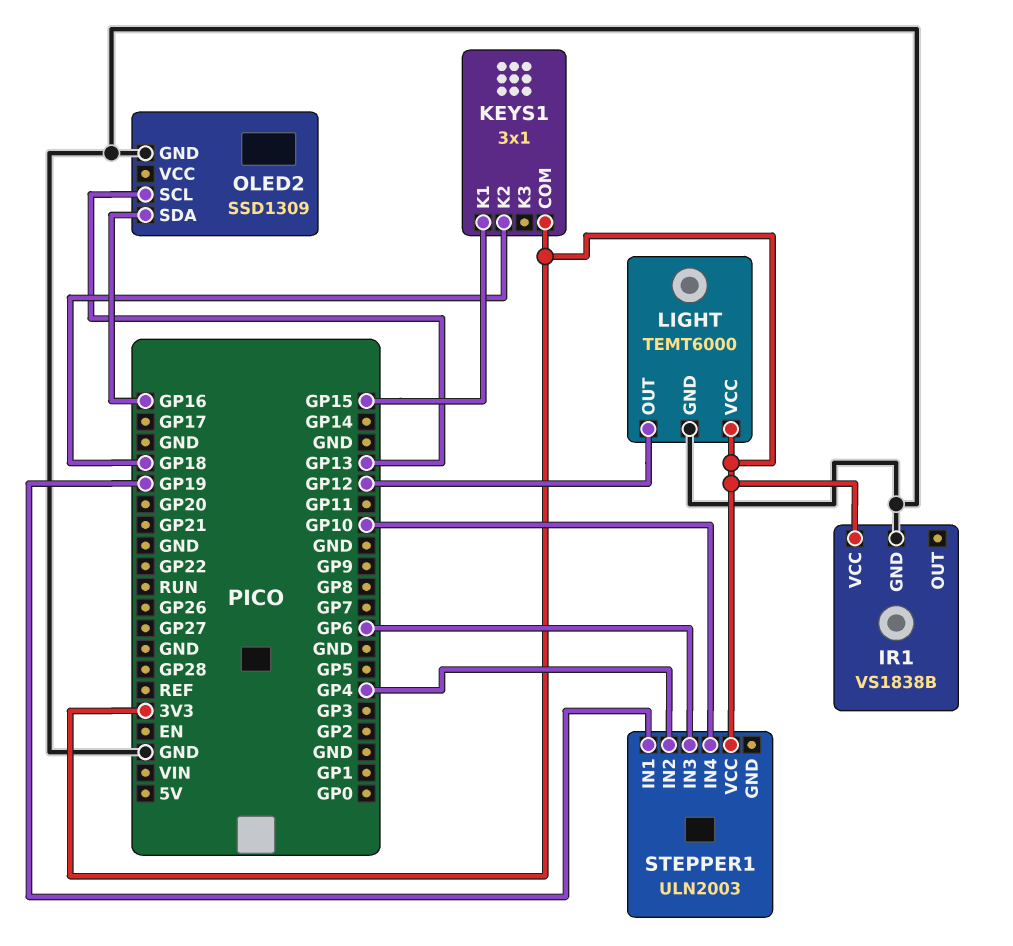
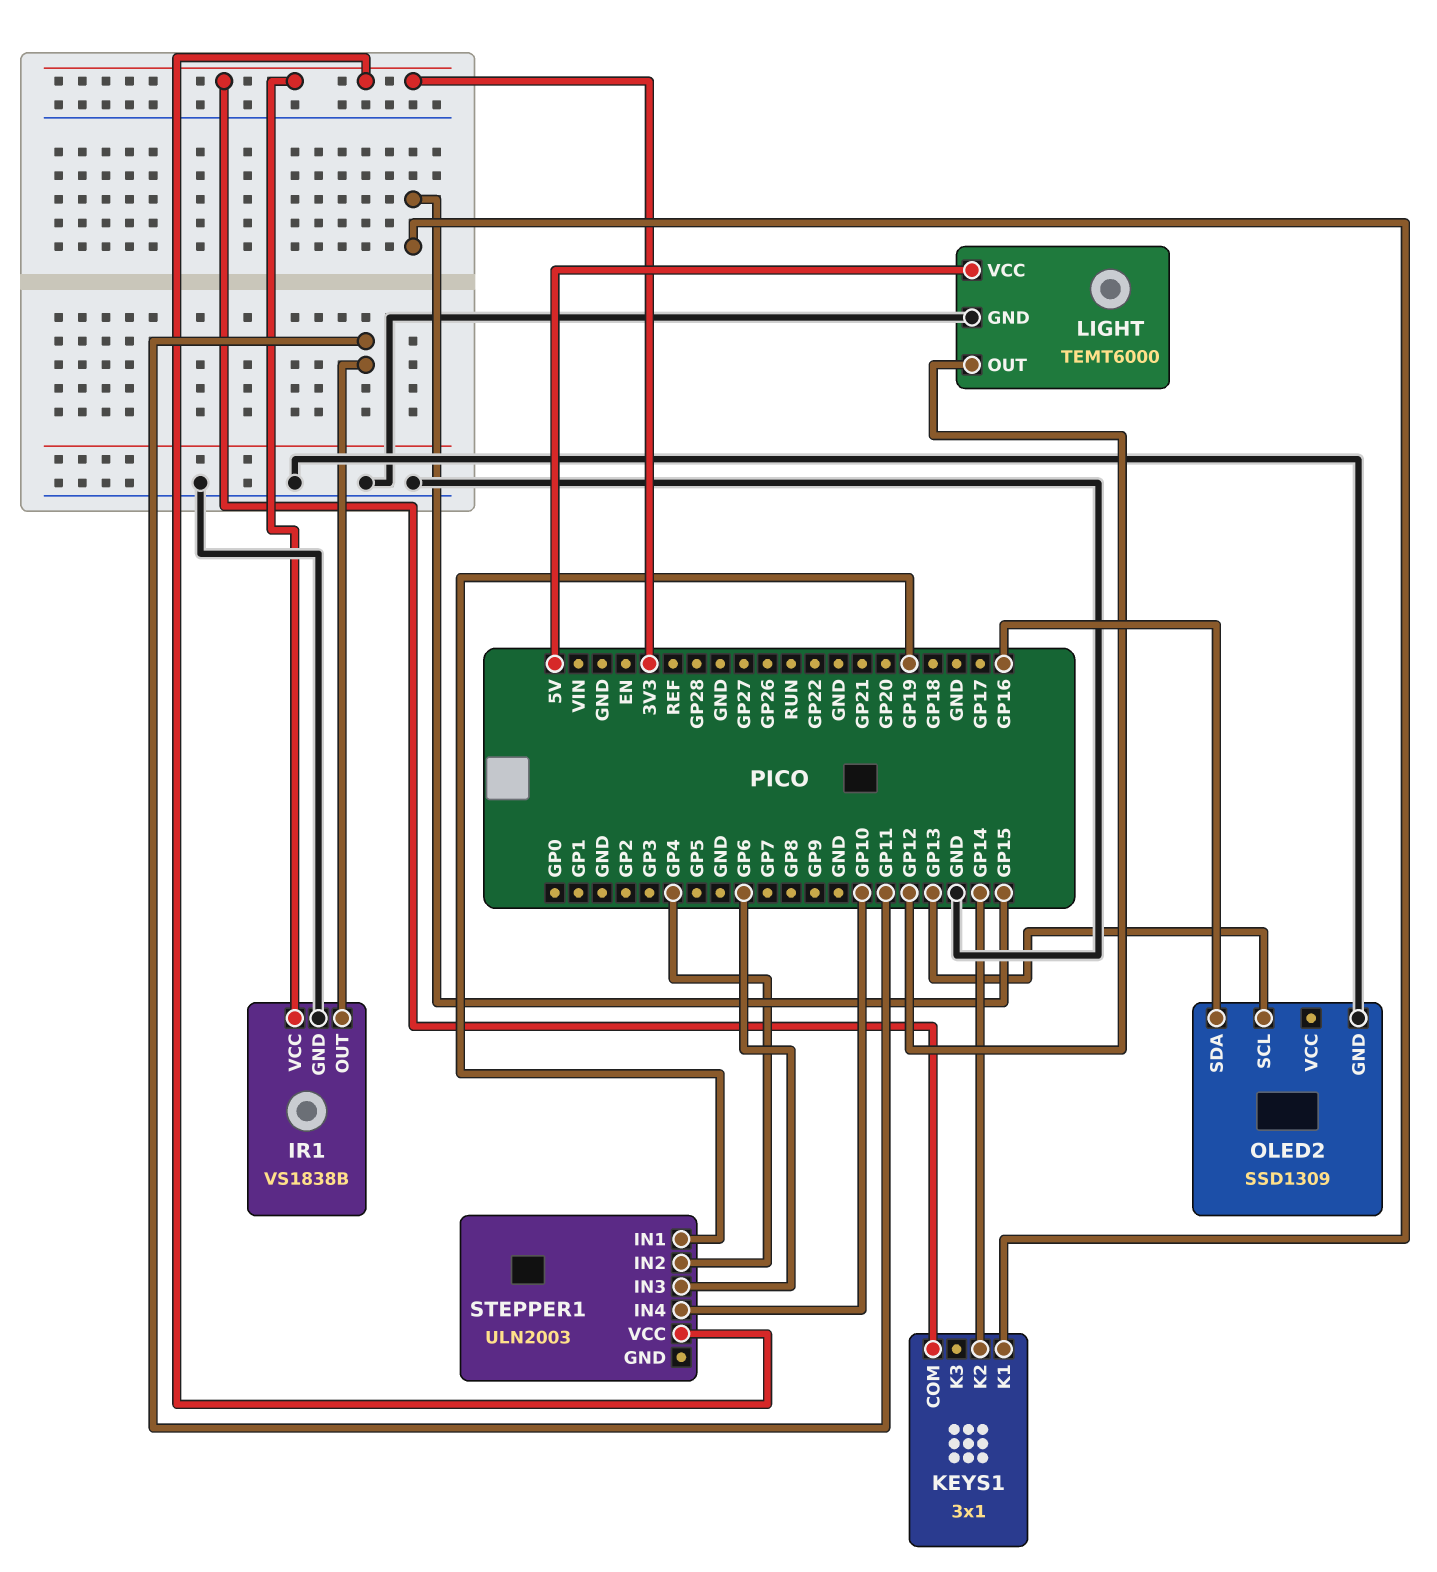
IR1 pin OUT: none -> GP11
KEYS1 pin K2: GP18 -> GP14
LIGHT pin VCC: 3V3 -> 5V

